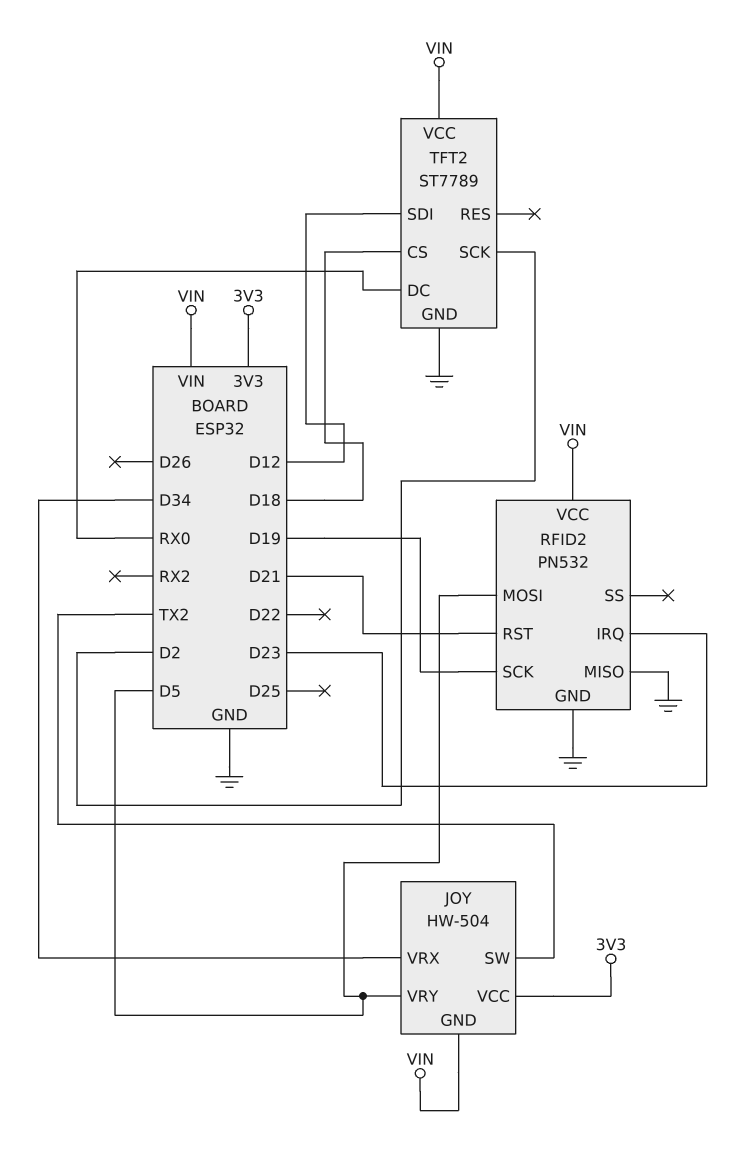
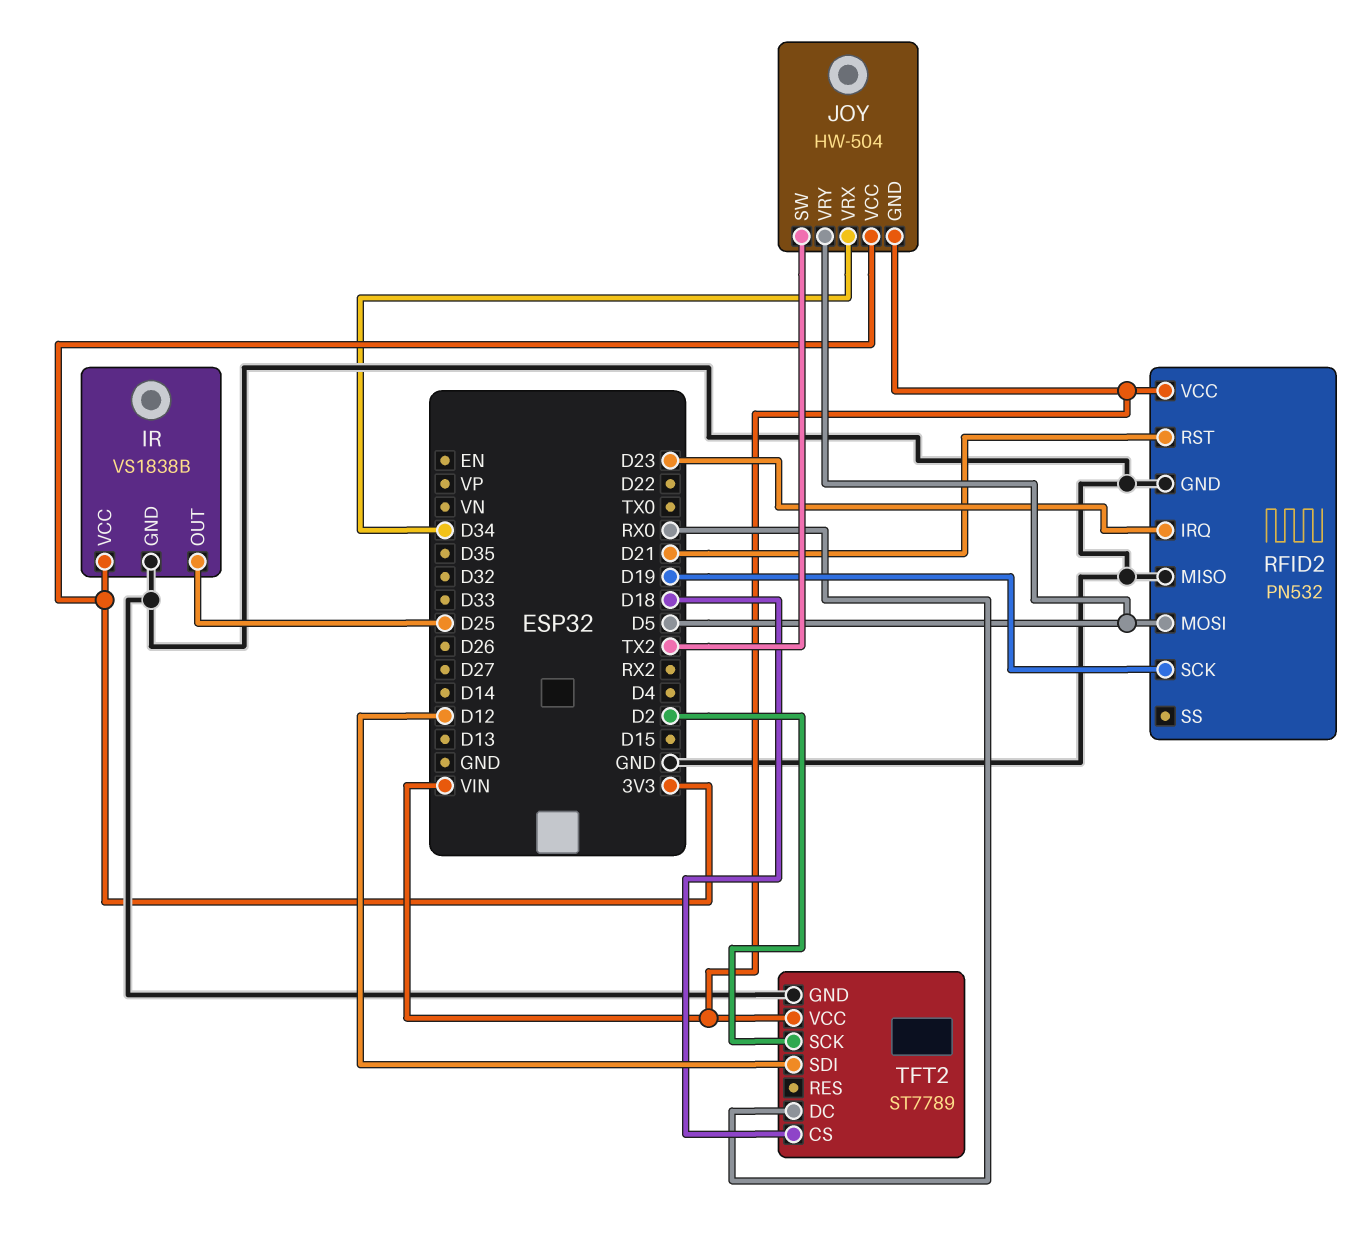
IR: none -> VS1838B
IR pin GND: none -> GND
IR pin OUT: none -> D25
IR pin VCC: none -> 3V3

